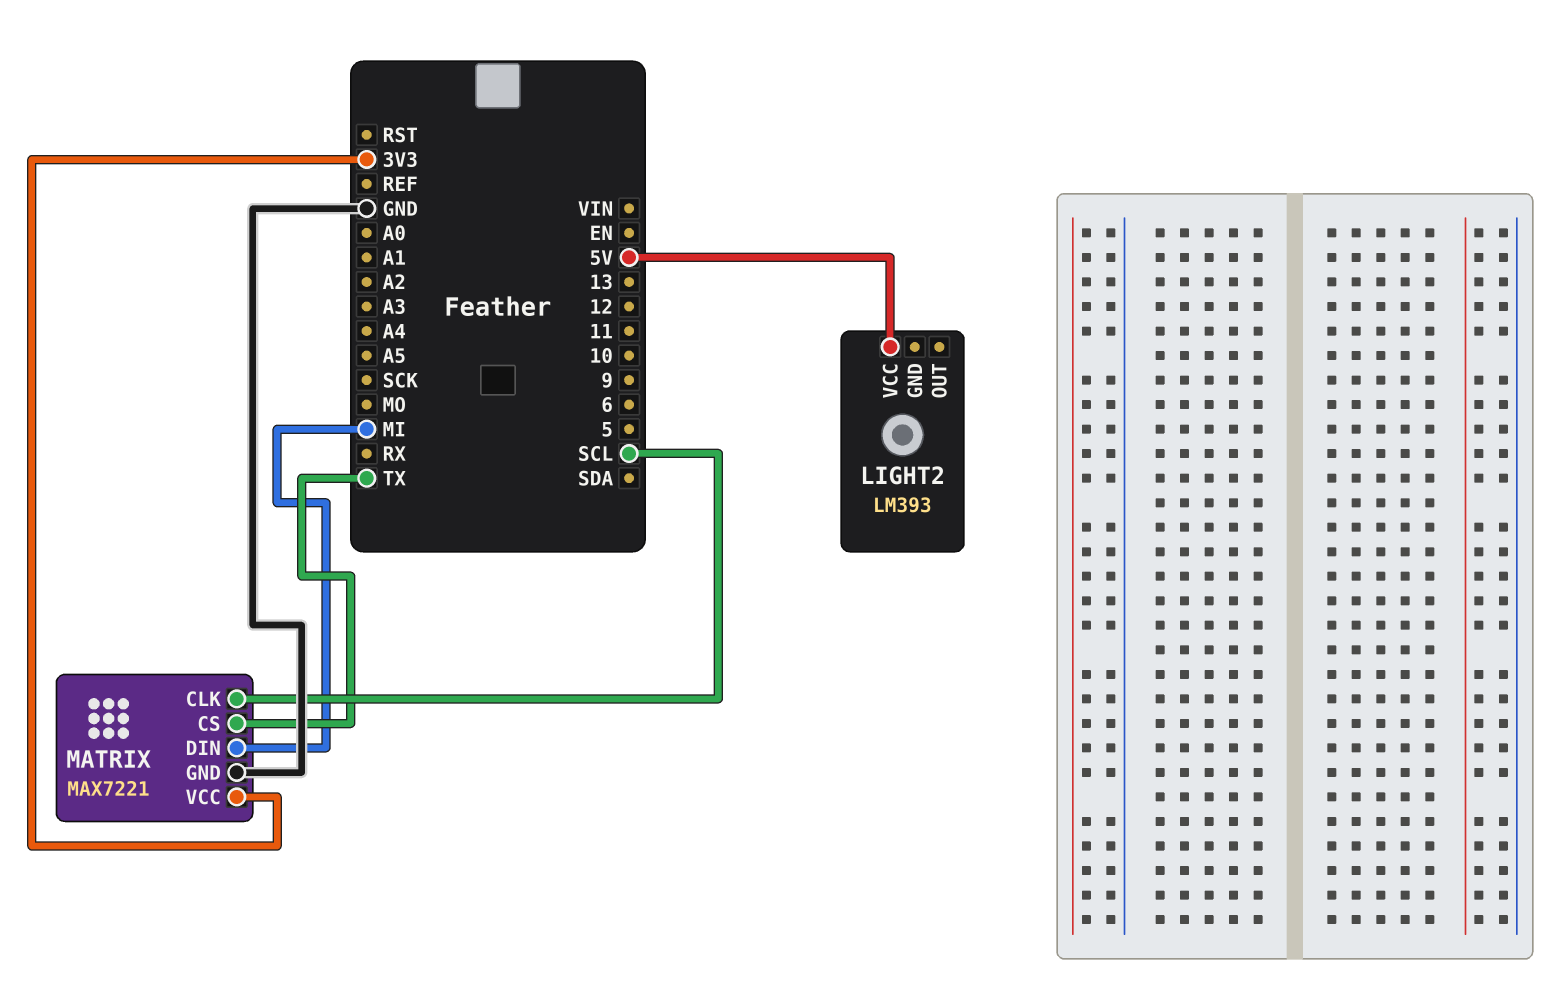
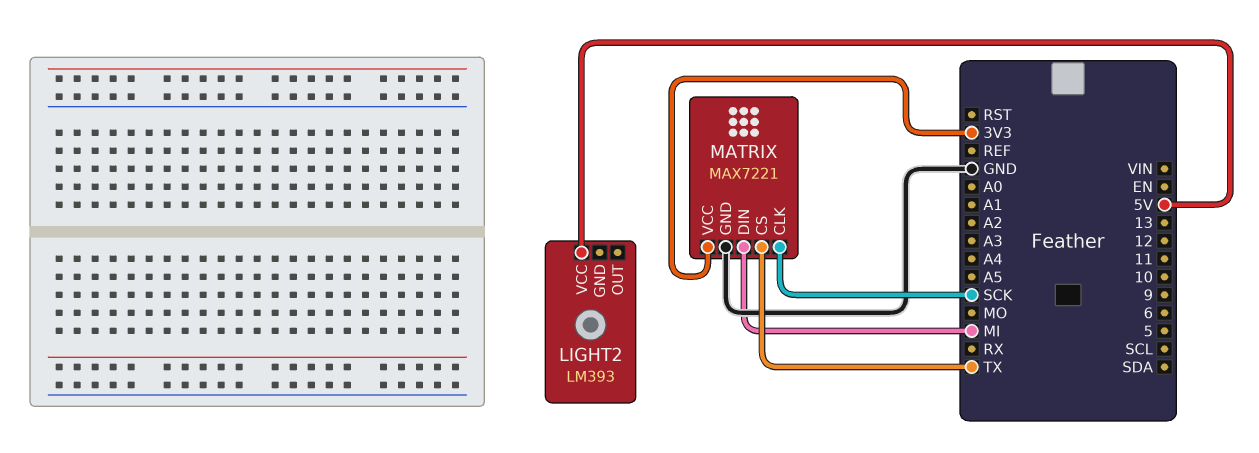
MATRIX pin CLK: SCL -> SCK

